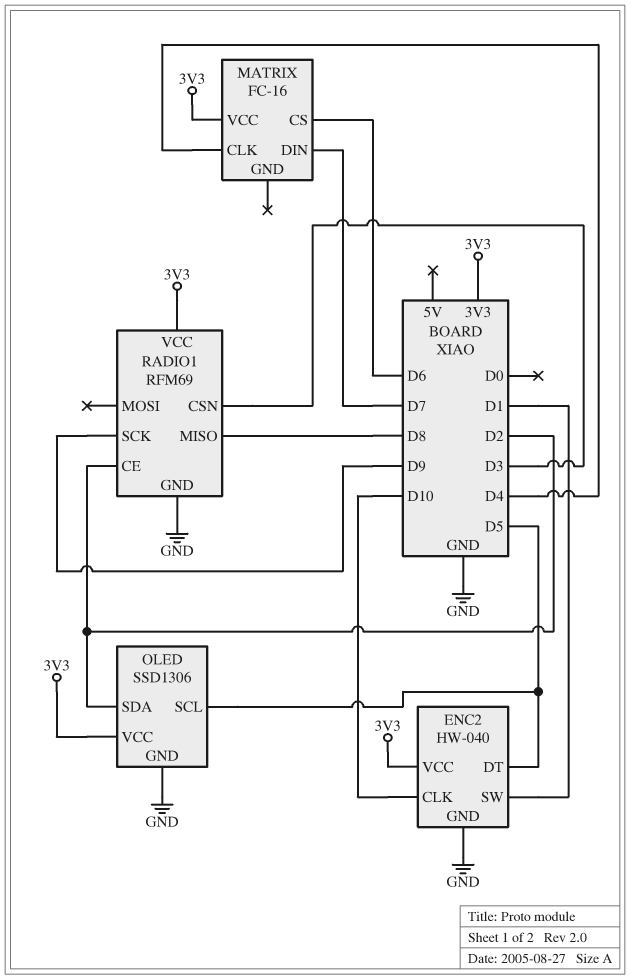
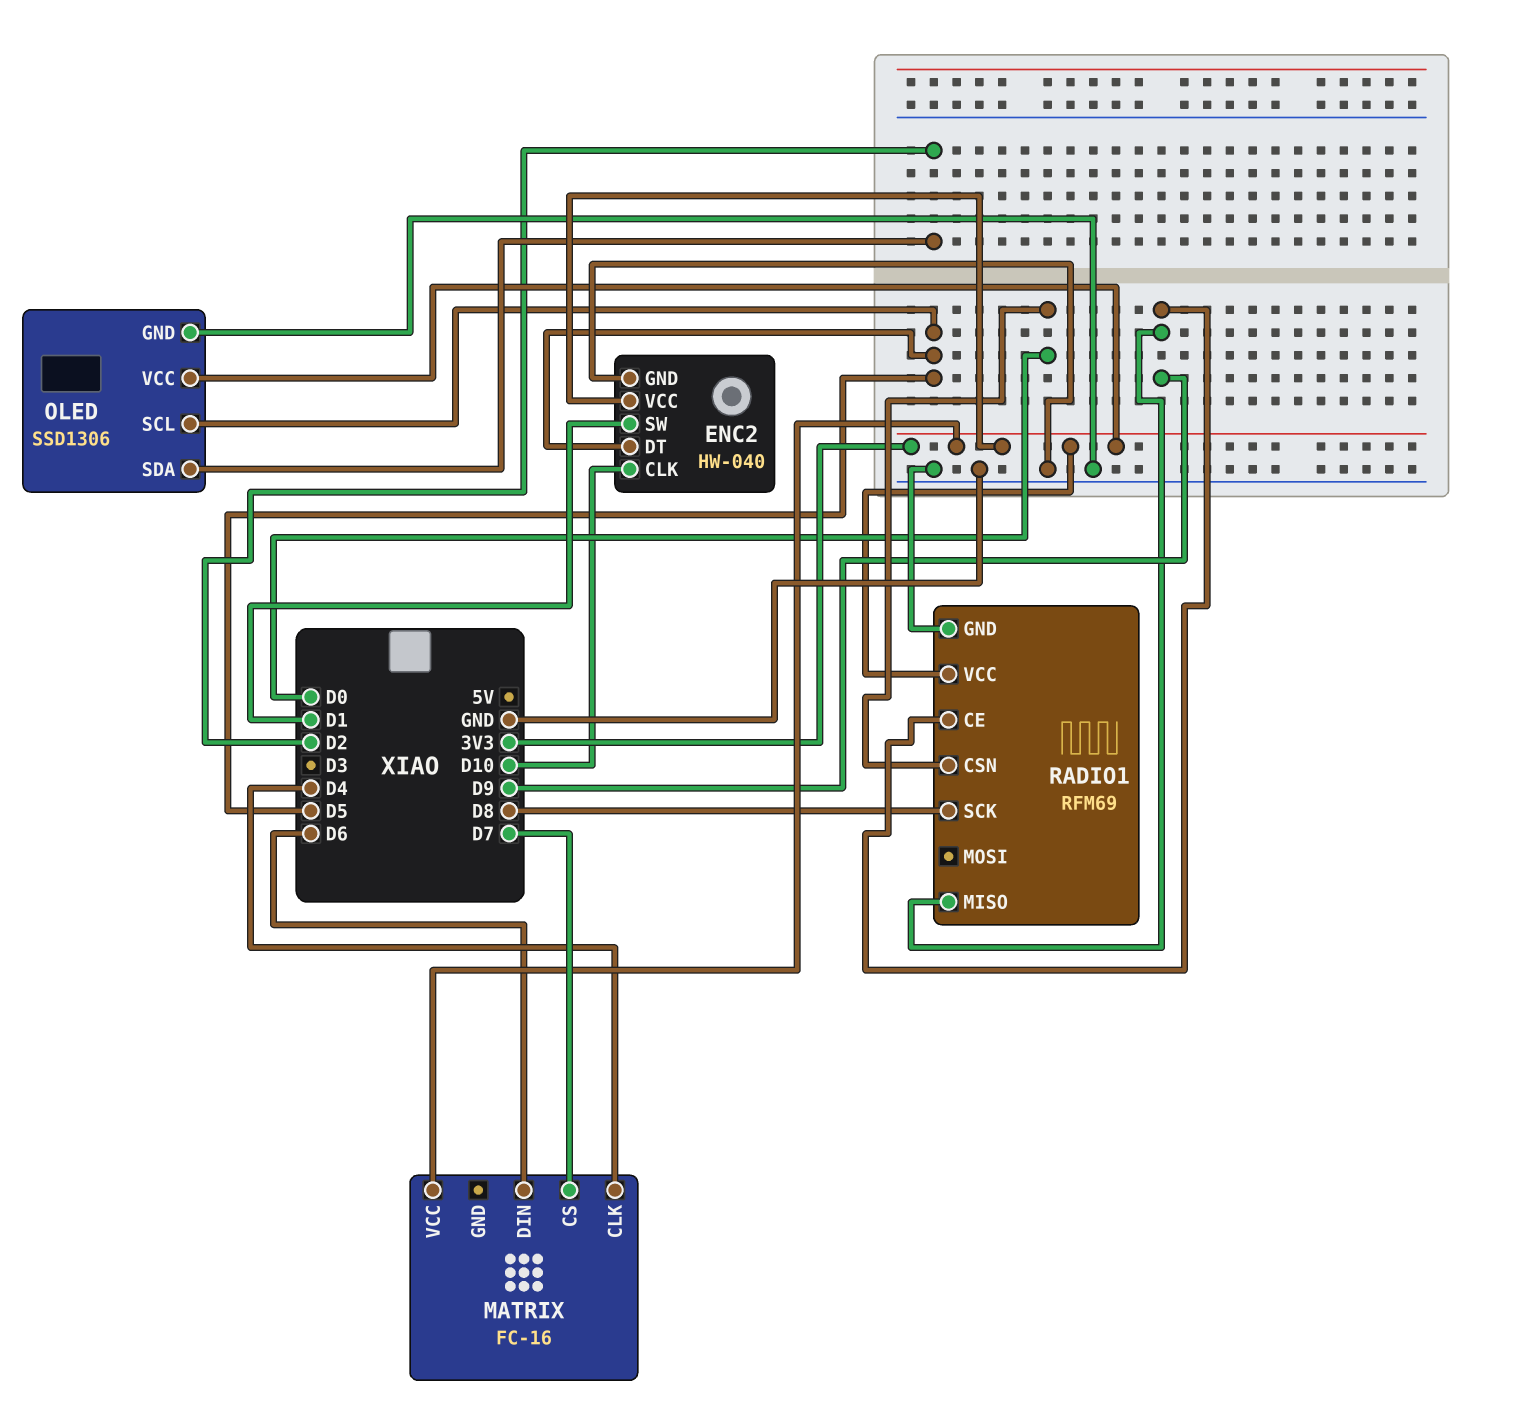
MATRIX pin CS: D6 -> D7
MATRIX pin DIN: D7 -> D6
RADIO1 pin CE: D2 -> D9
RADIO1 pin CSN: D3 -> D0
RADIO1 pin MISO: D8 -> D9
RADIO1 pin SCK: D9 -> D8

